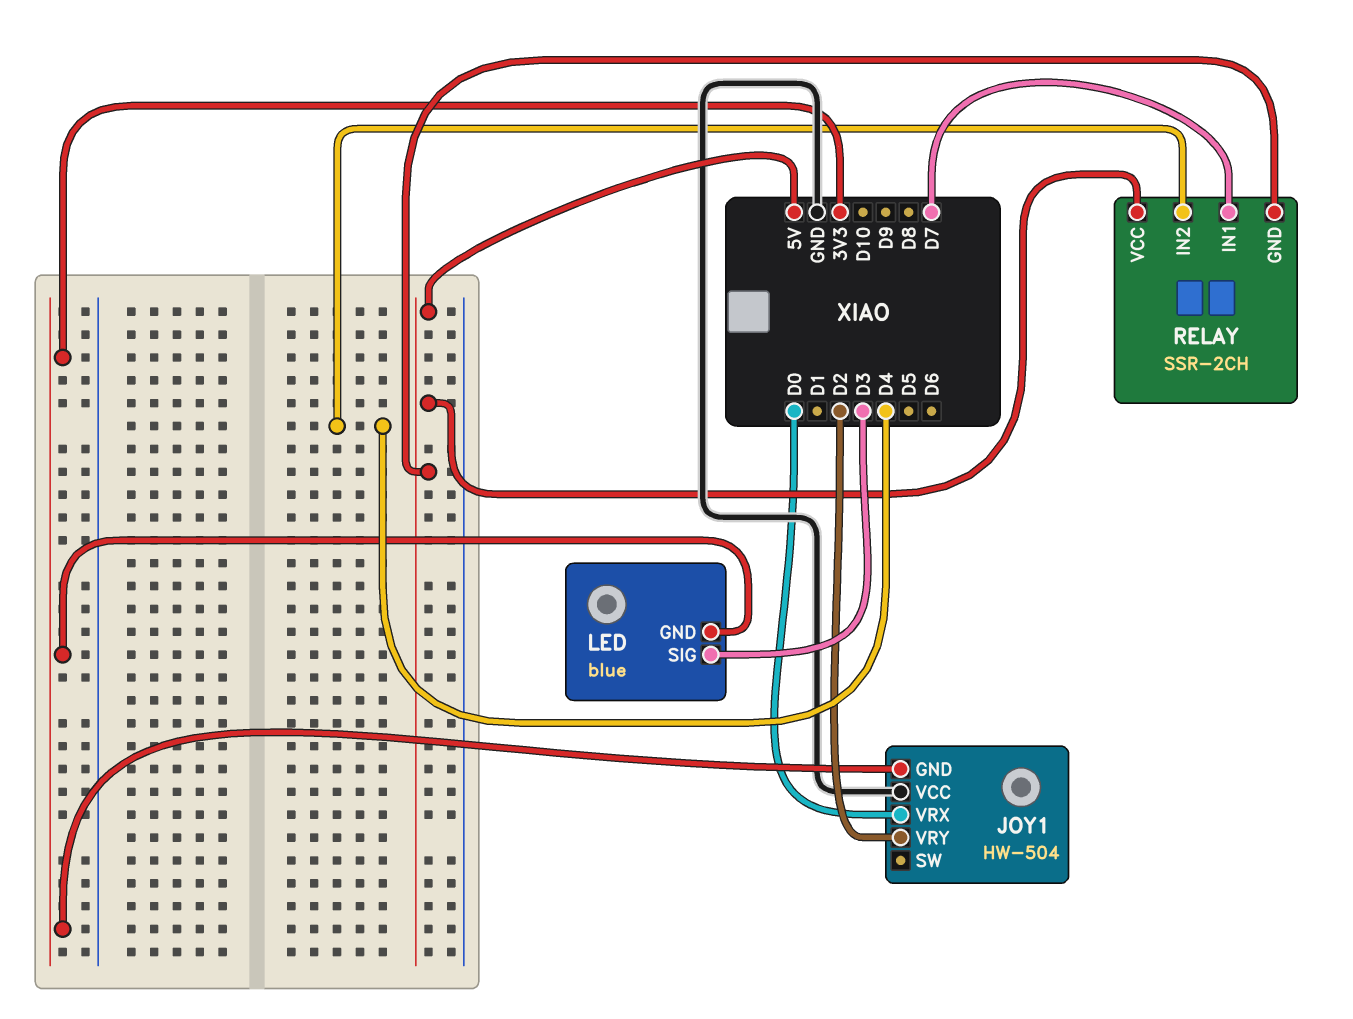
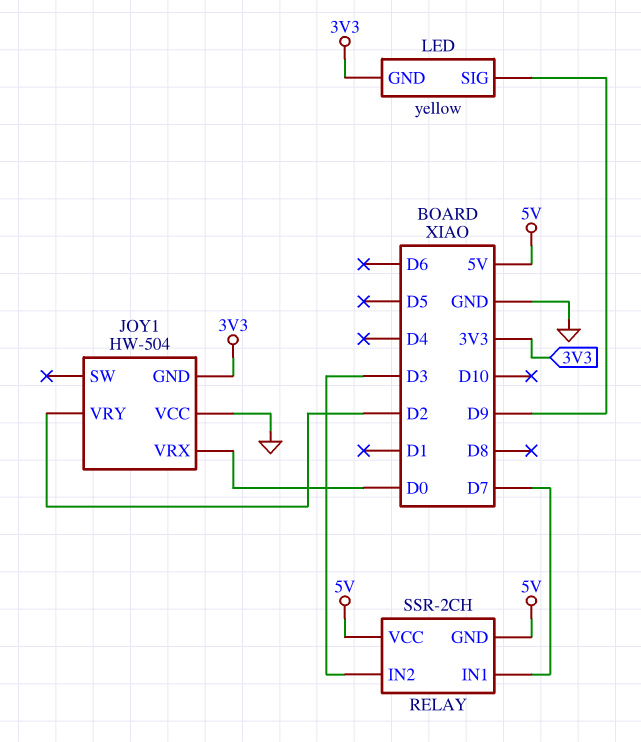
LED: blue -> yellow
LED pin SIG: D3 -> D9
RELAY pin IN2: D4 -> D3

